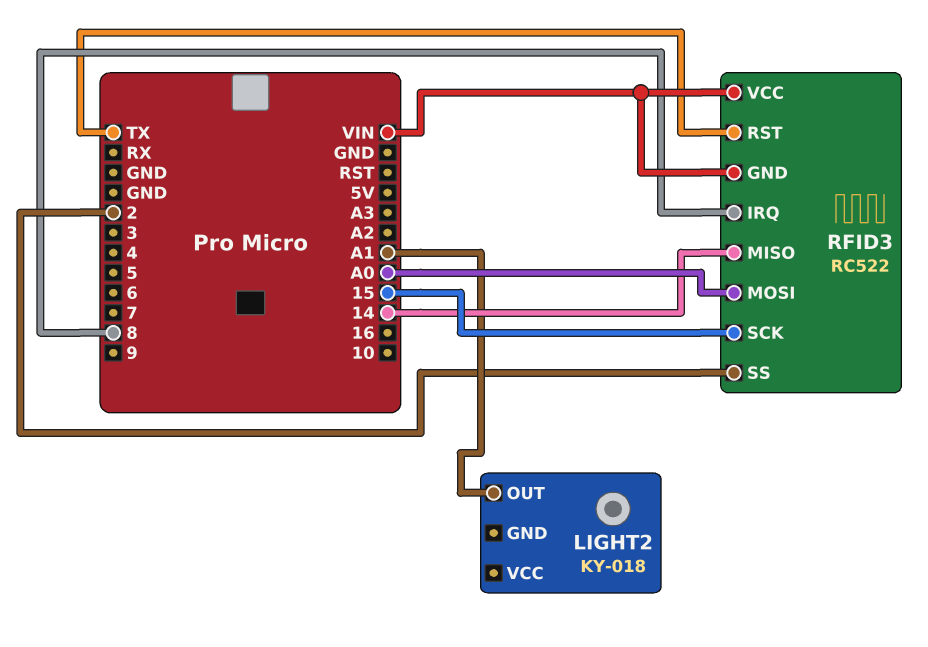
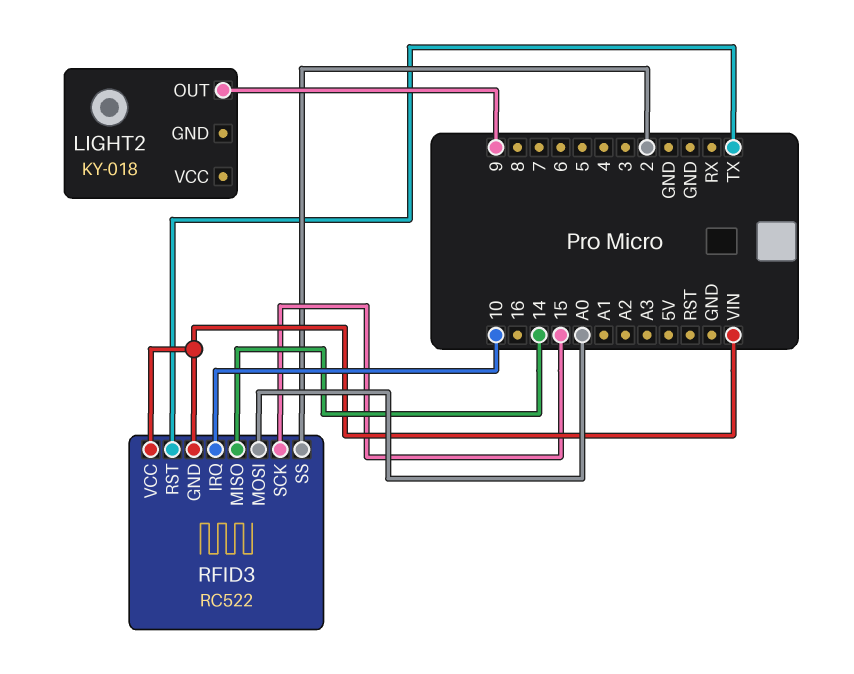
LIGHT2 pin OUT: A1 -> 9
RFID3 pin IRQ: 8 -> 10

